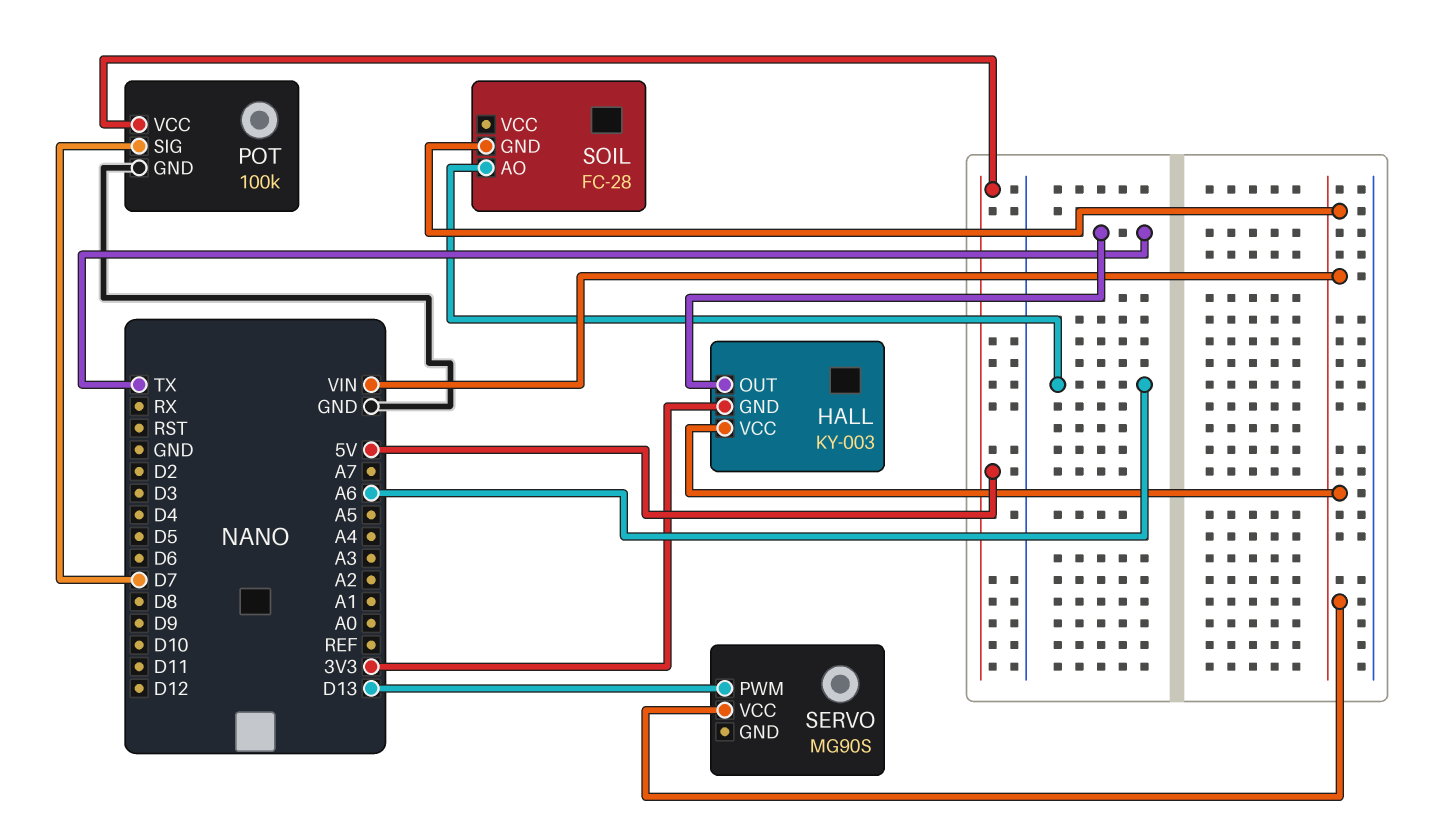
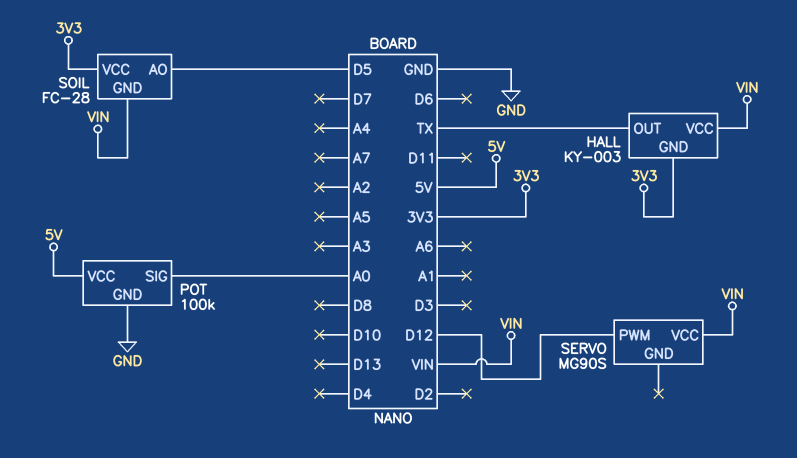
POT pin SIG: D7 -> A0
SERVO pin PWM: D13 -> D12
SOIL pin AO: A6 -> D5
SOIL pin VCC: none -> 3V3

